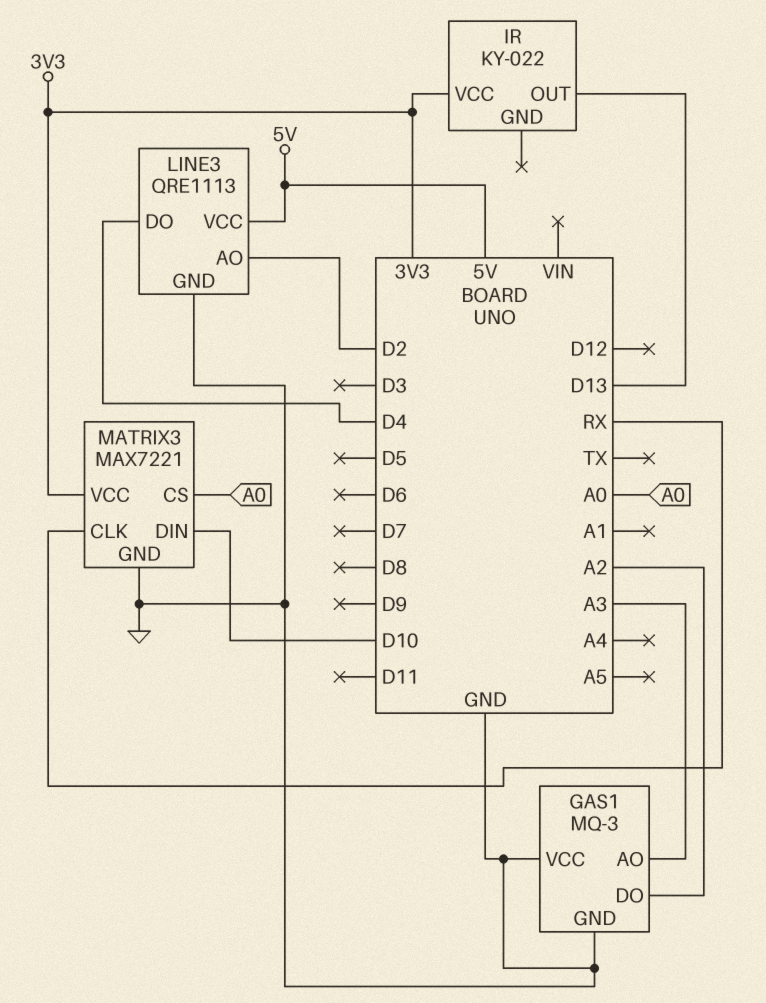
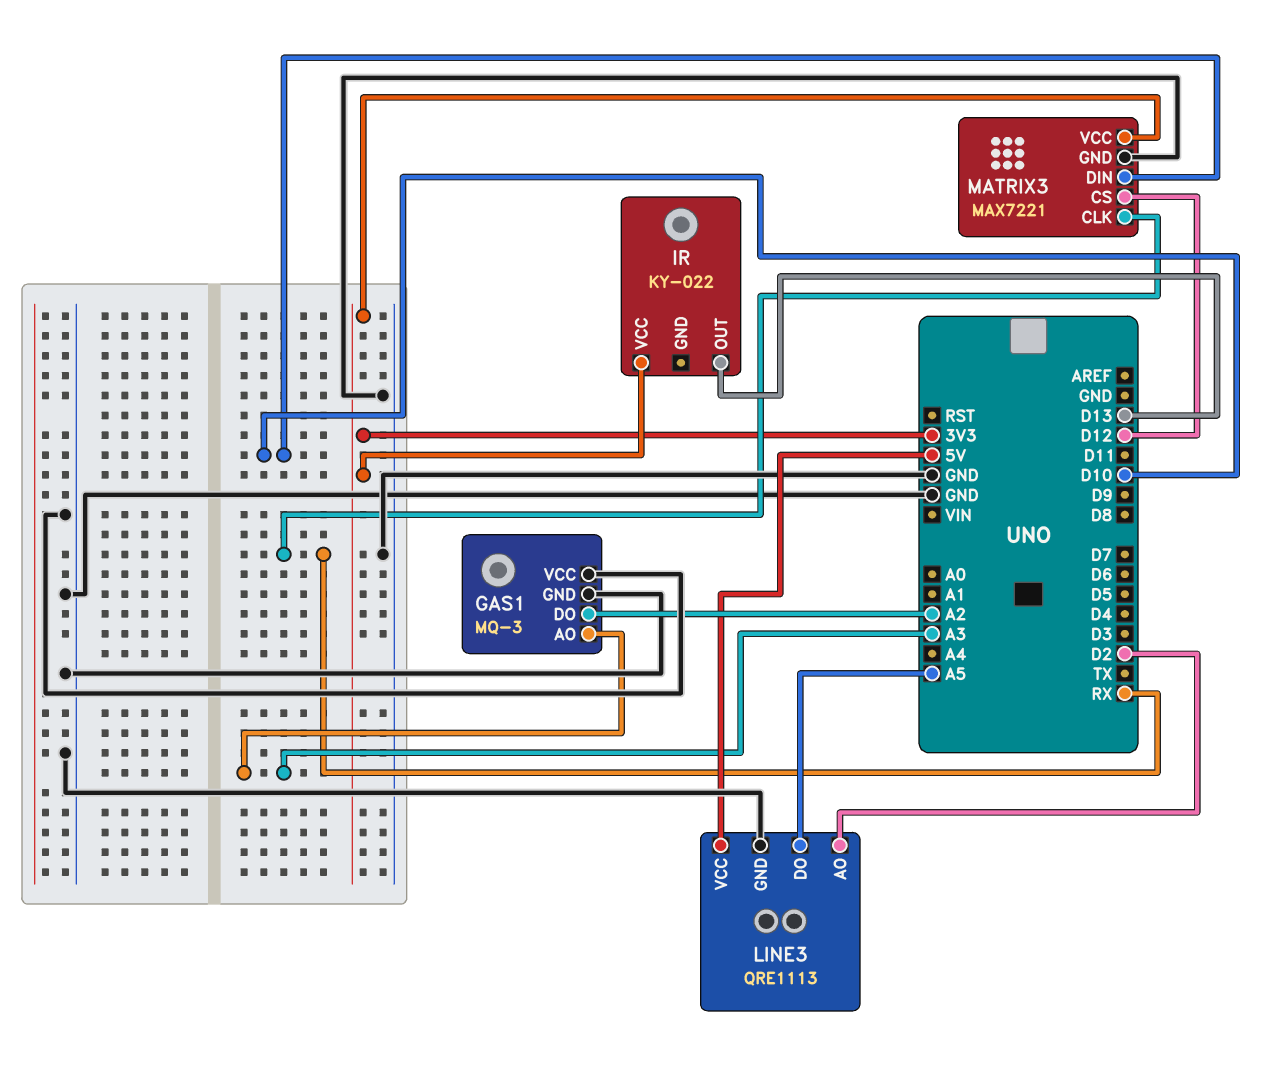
LINE3 pin DO: D4 -> A5
MATRIX3 pin CS: A0 -> D12

